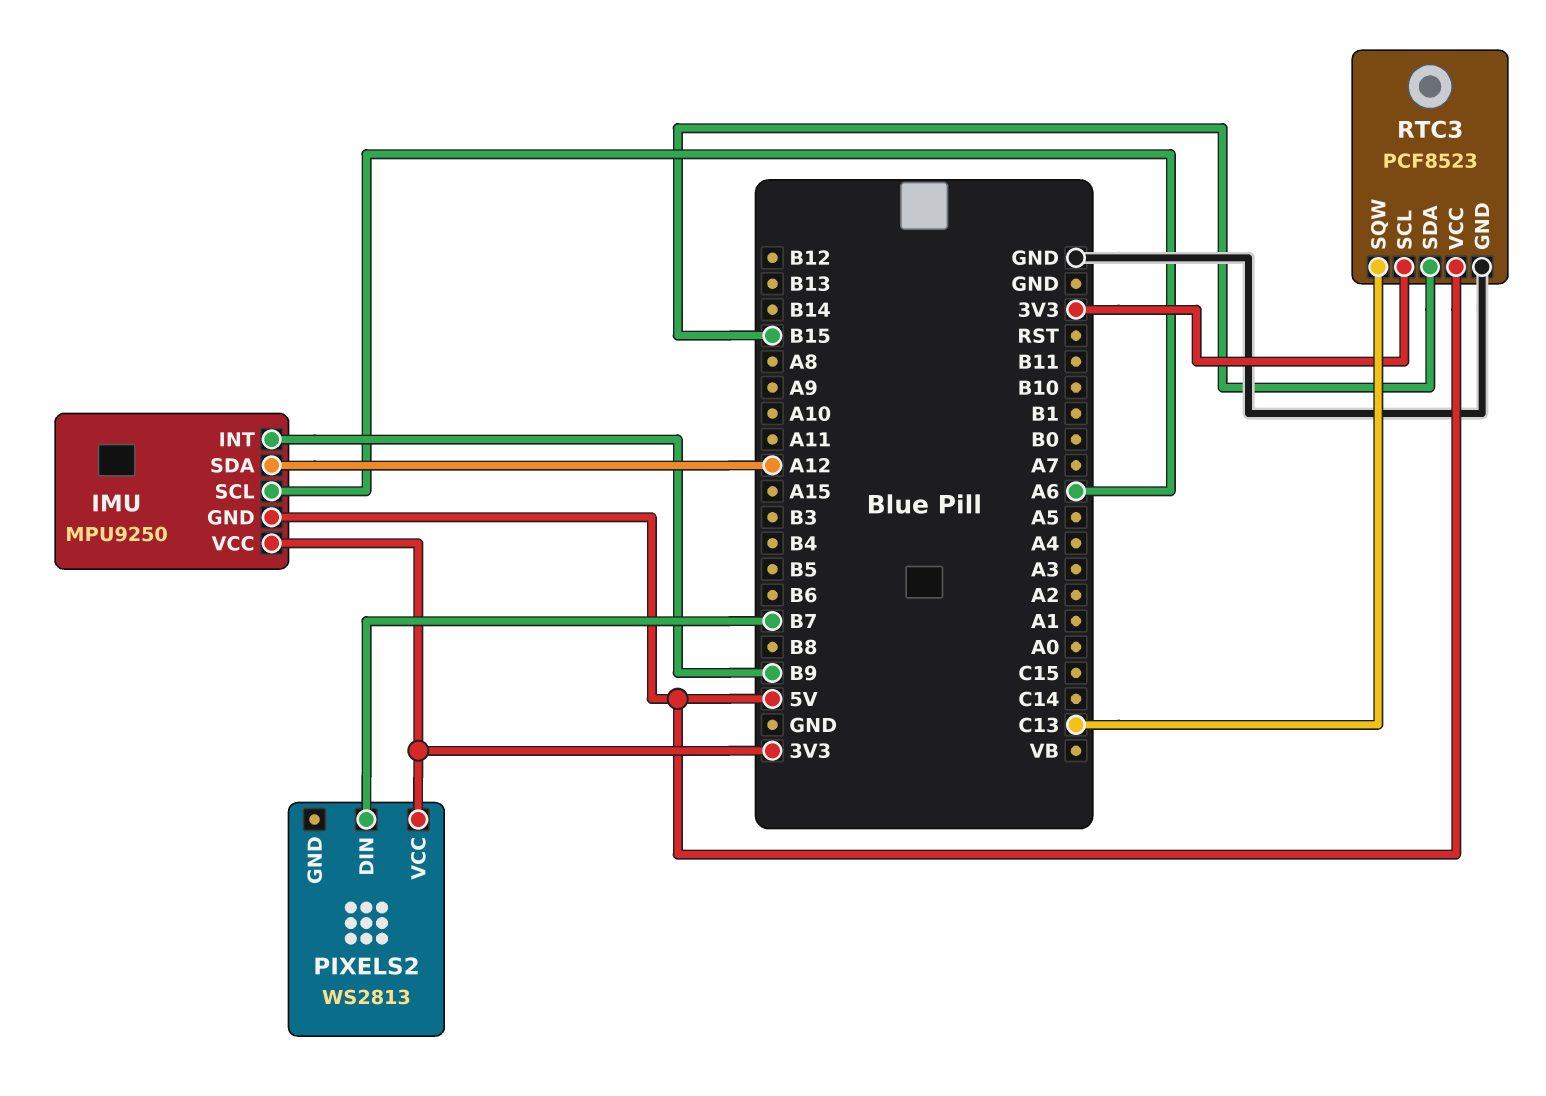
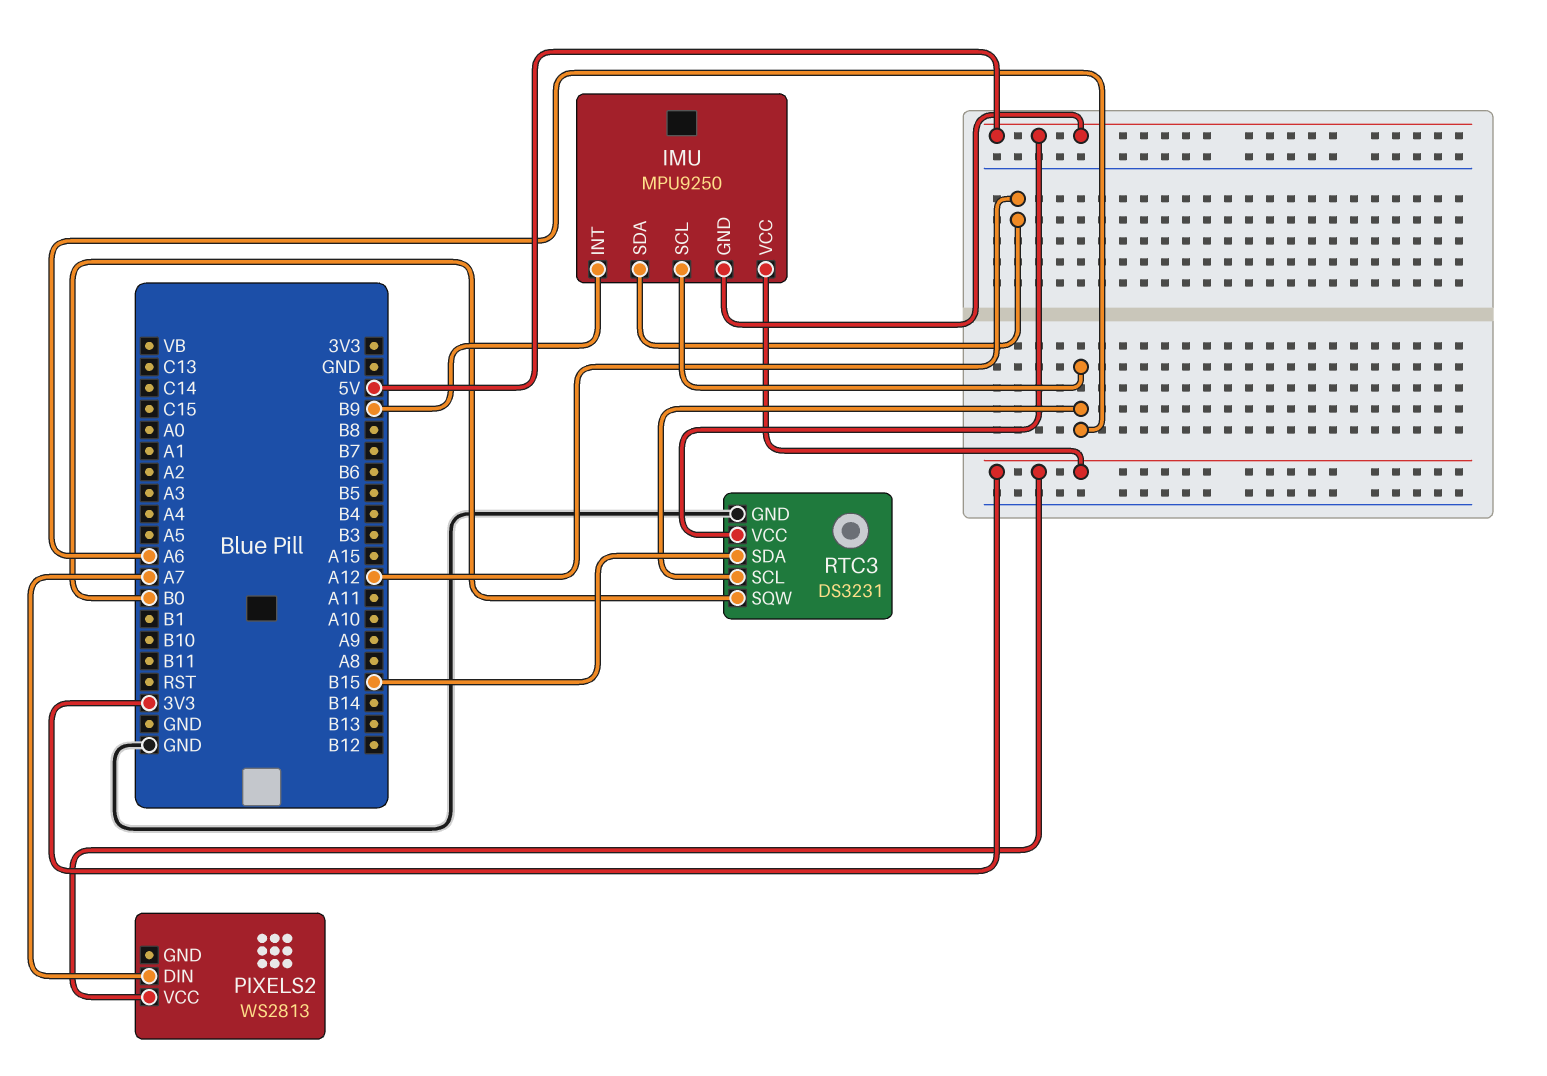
PIXELS2 pin DIN: B7 -> A7
RTC3: PCF8523 -> DS3231
RTC3 pin SCL: 3V3 -> A6
RTC3 pin SQW: C13 -> B0

